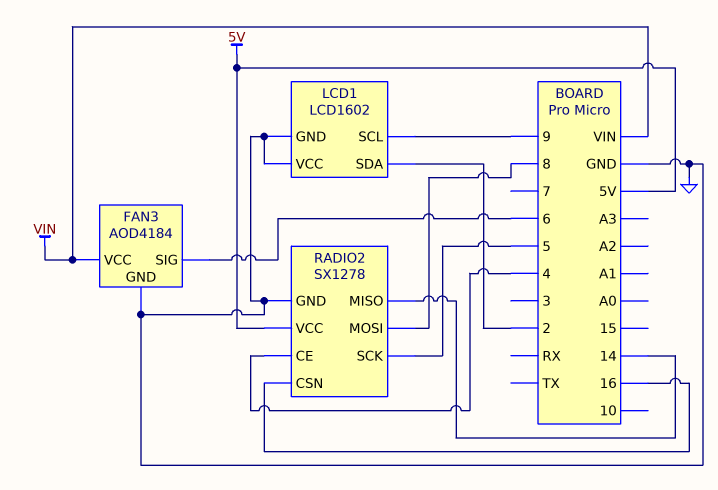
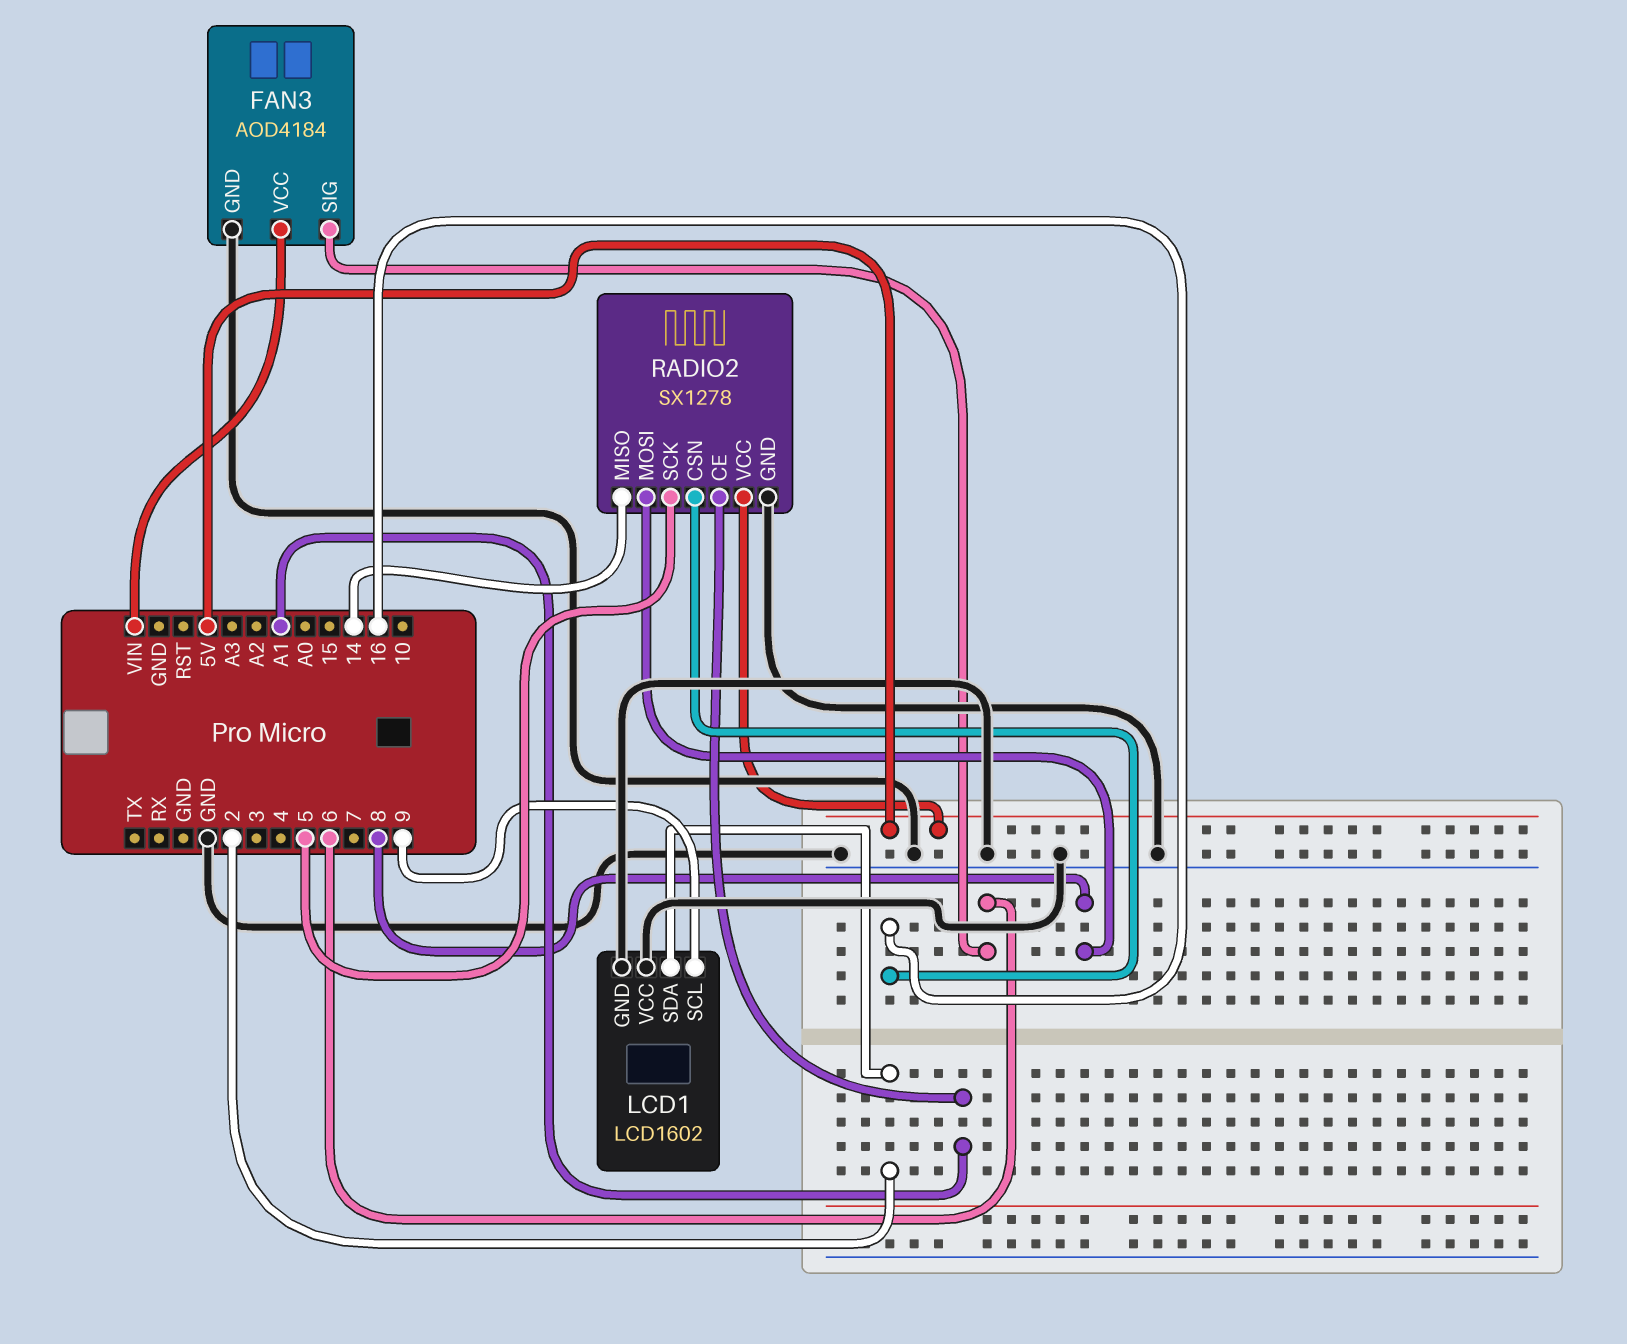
RADIO2 pin CE: 4 -> A1

